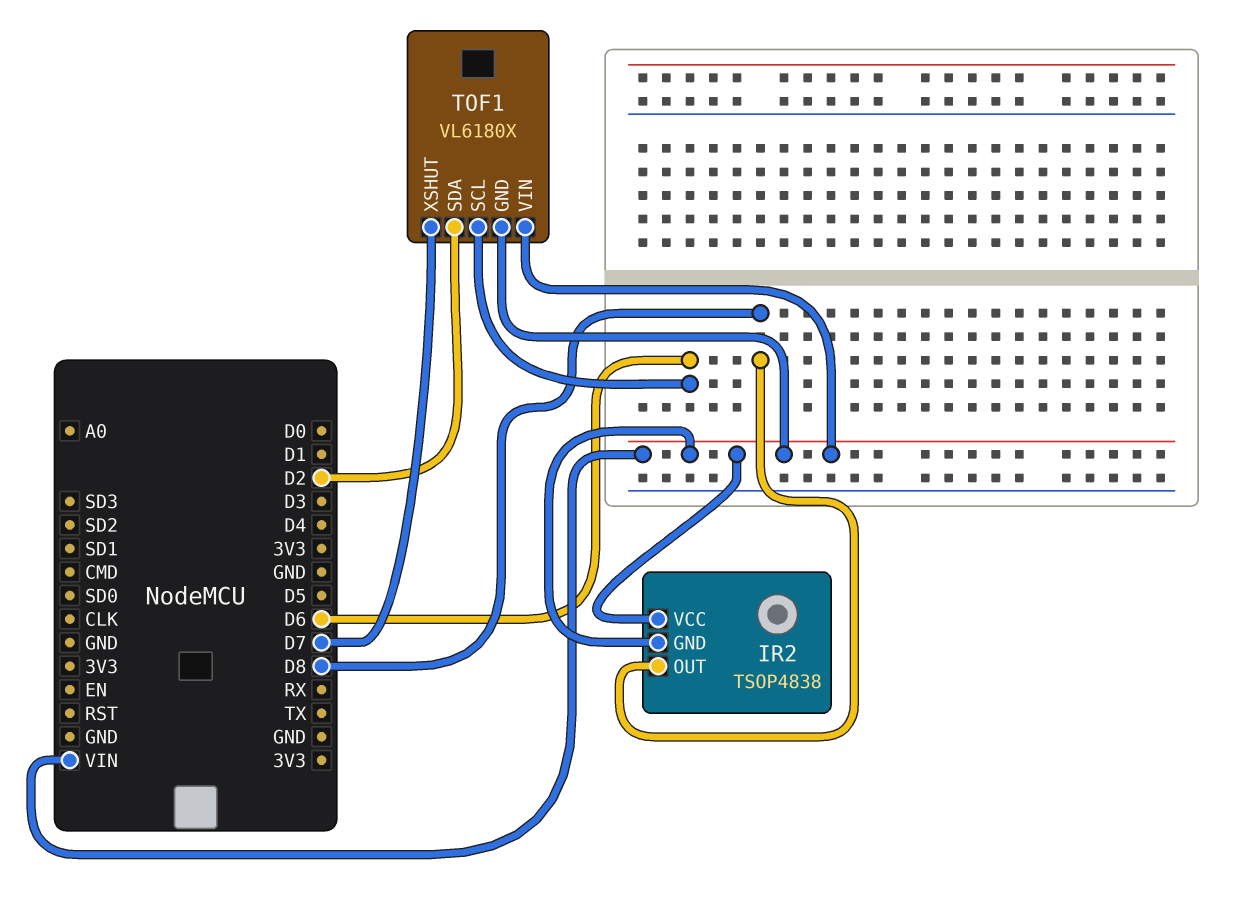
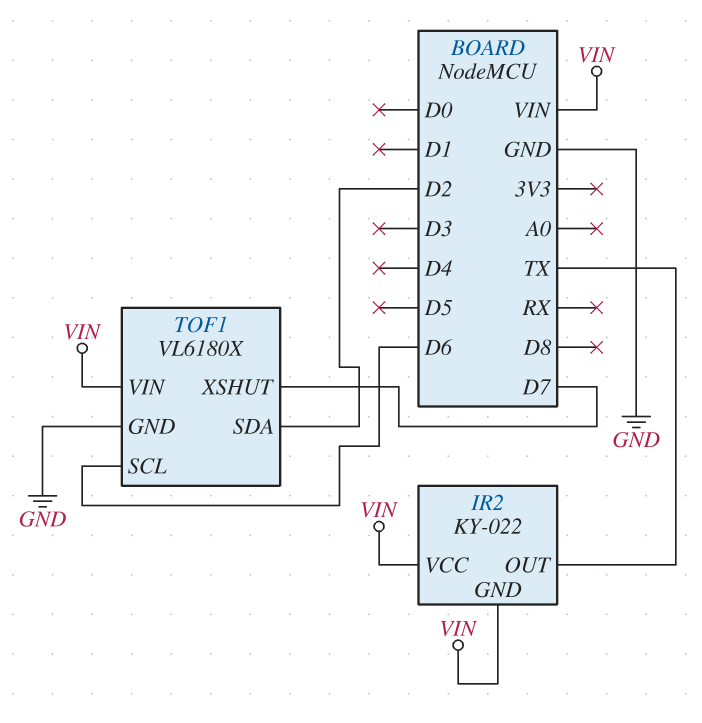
IR2: TSOP4838 -> KY-022
IR2 pin OUT: D8 -> TX
TOF1 pin GND: VIN -> GND

